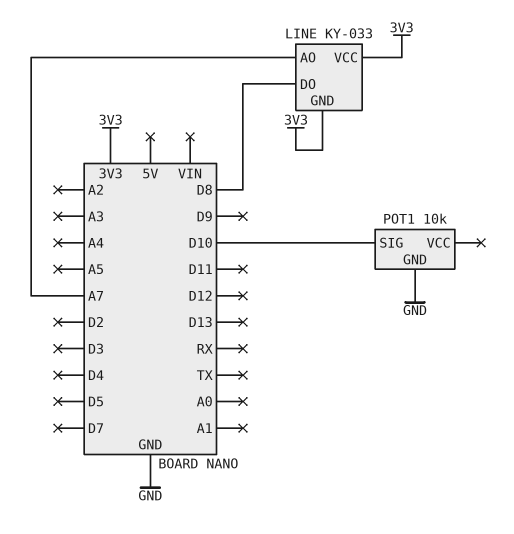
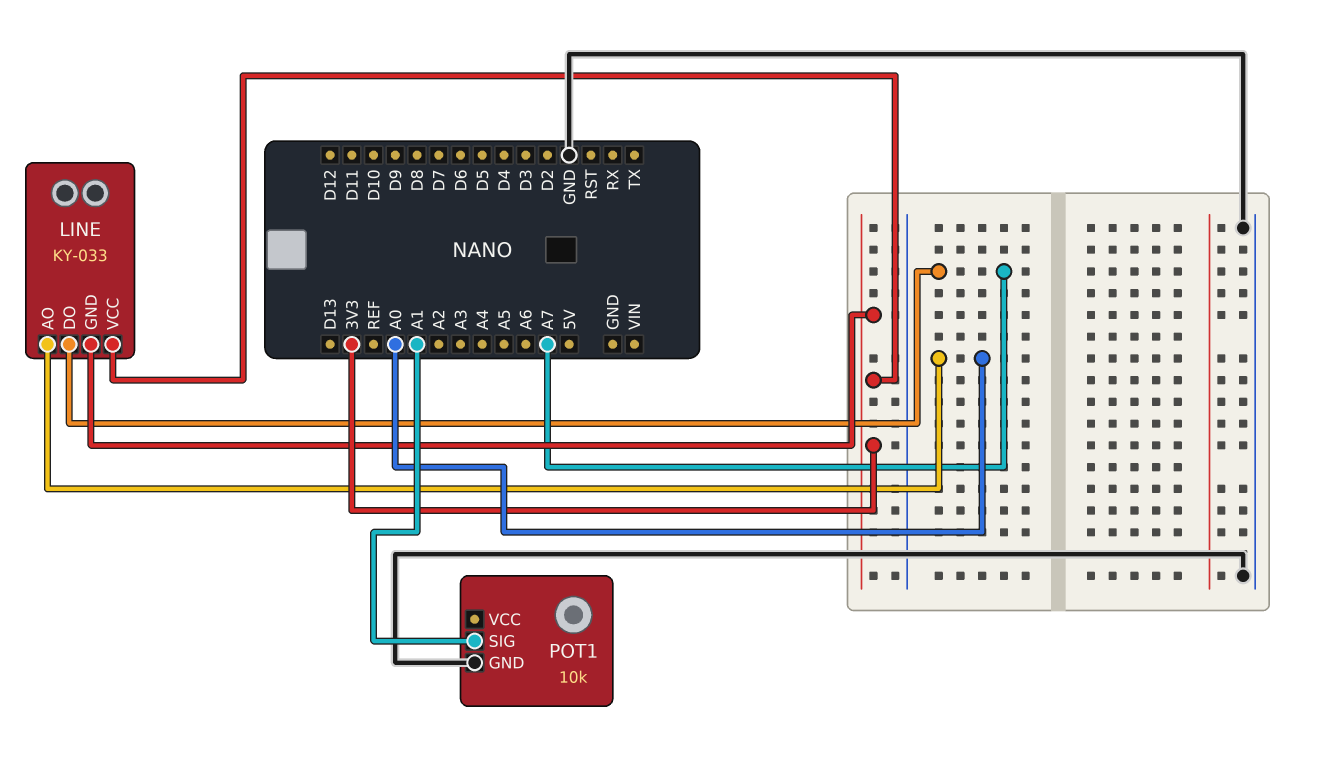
LINE pin AO: A7 -> A0
LINE pin DO: D8 -> A7
POT1 pin SIG: D10 -> A1

